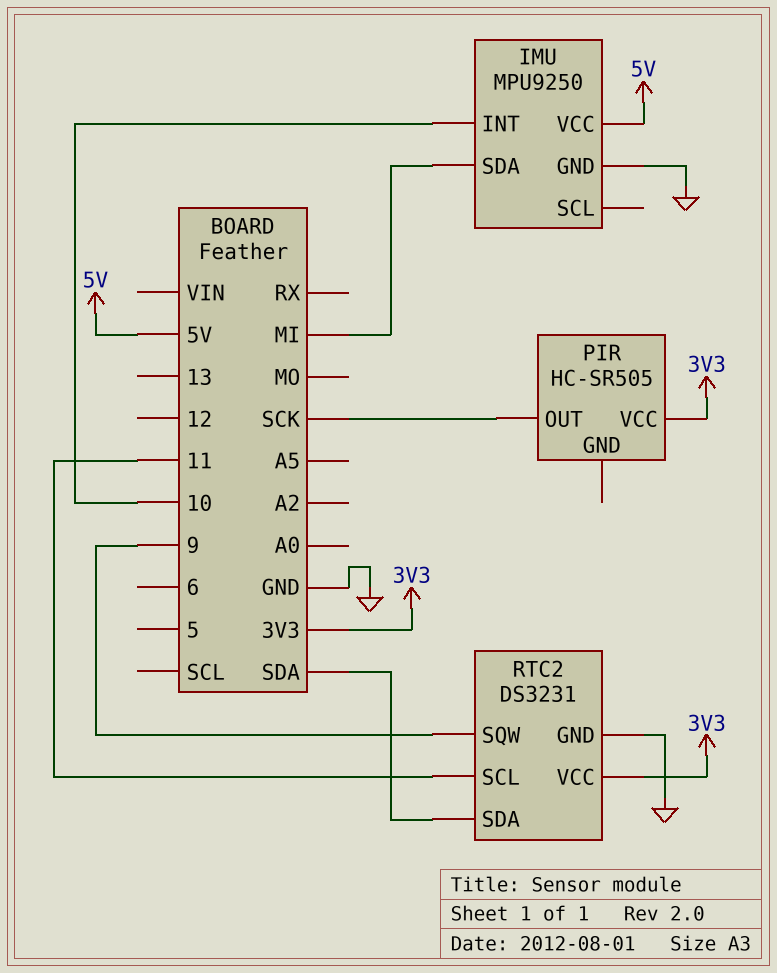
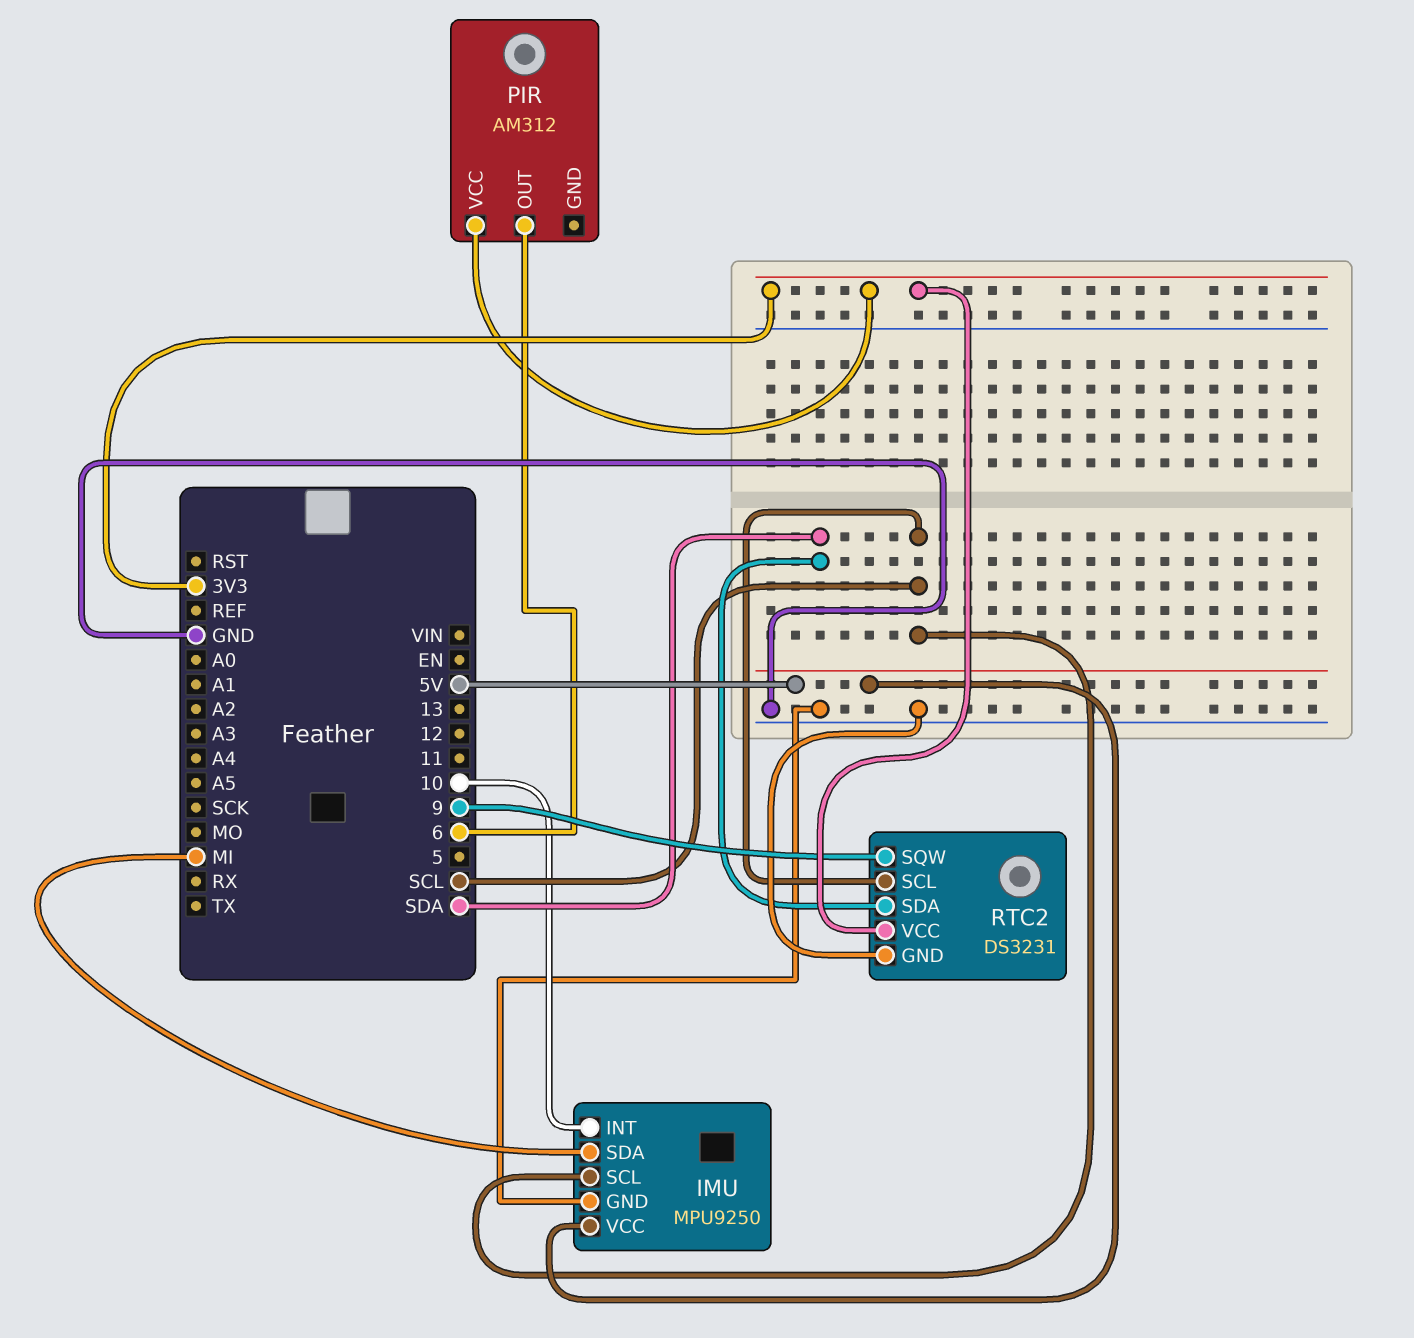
IMU pin SCL: none -> SCL
PIR: HC-SR505 -> AM312
PIR pin OUT: SCK -> 6
RTC2 pin SCL: 11 -> SCL

